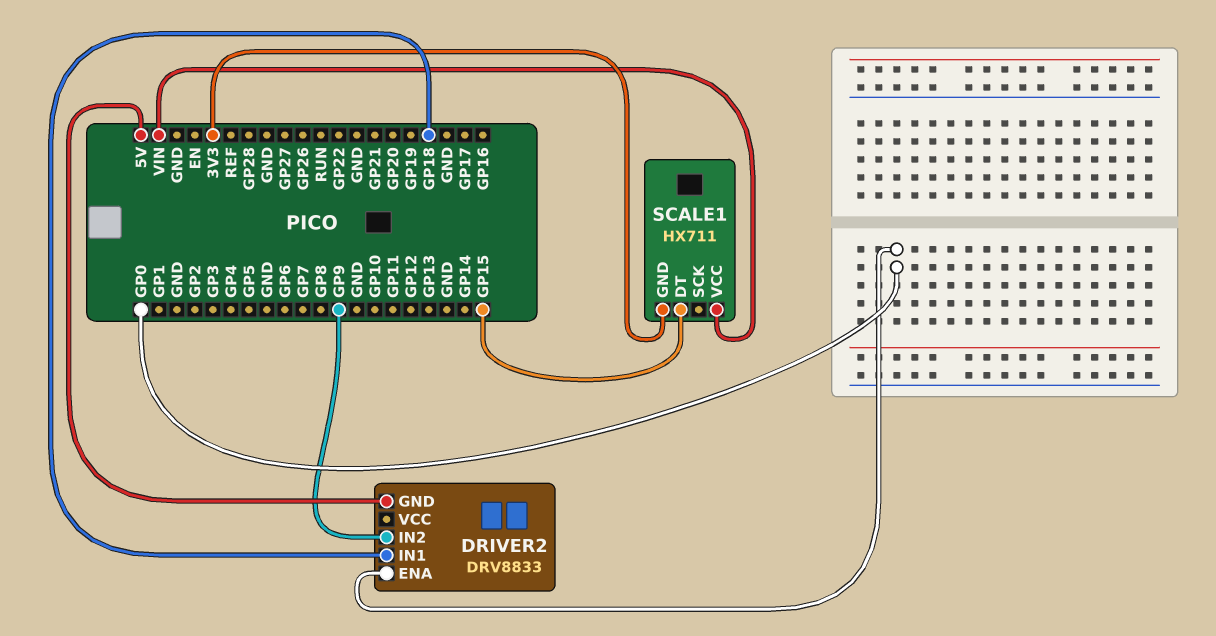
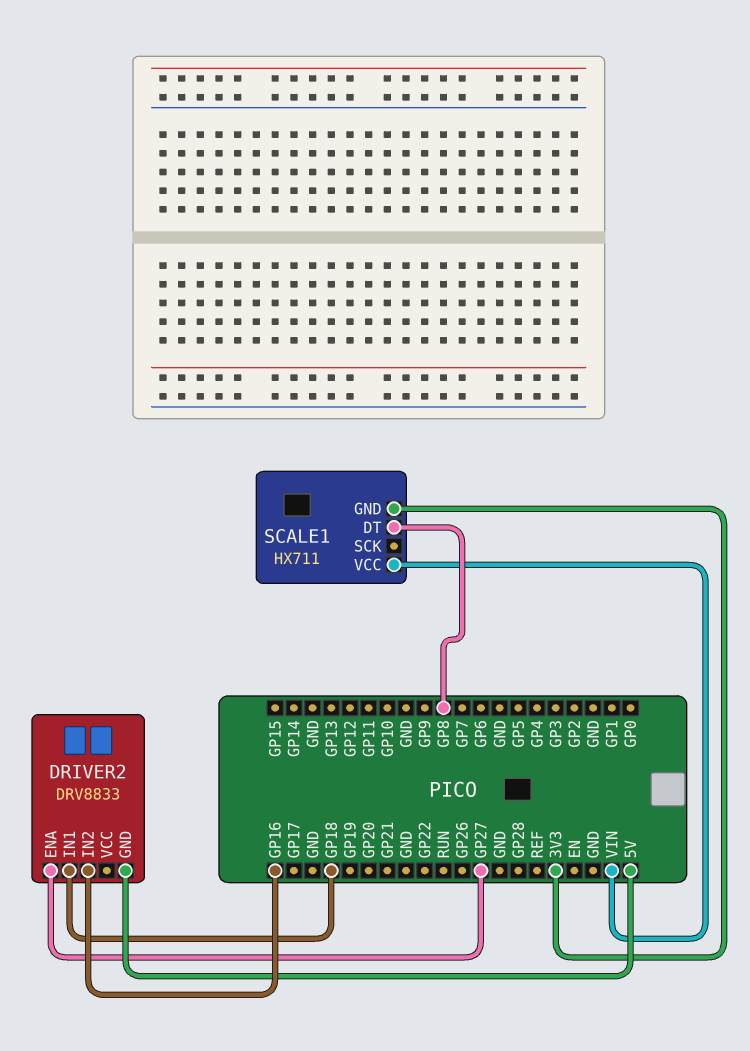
DRIVER2 pin ENA: GP0 -> GP27
DRIVER2 pin IN2: GP9 -> GP16
SCALE1 pin DT: GP15 -> GP8

